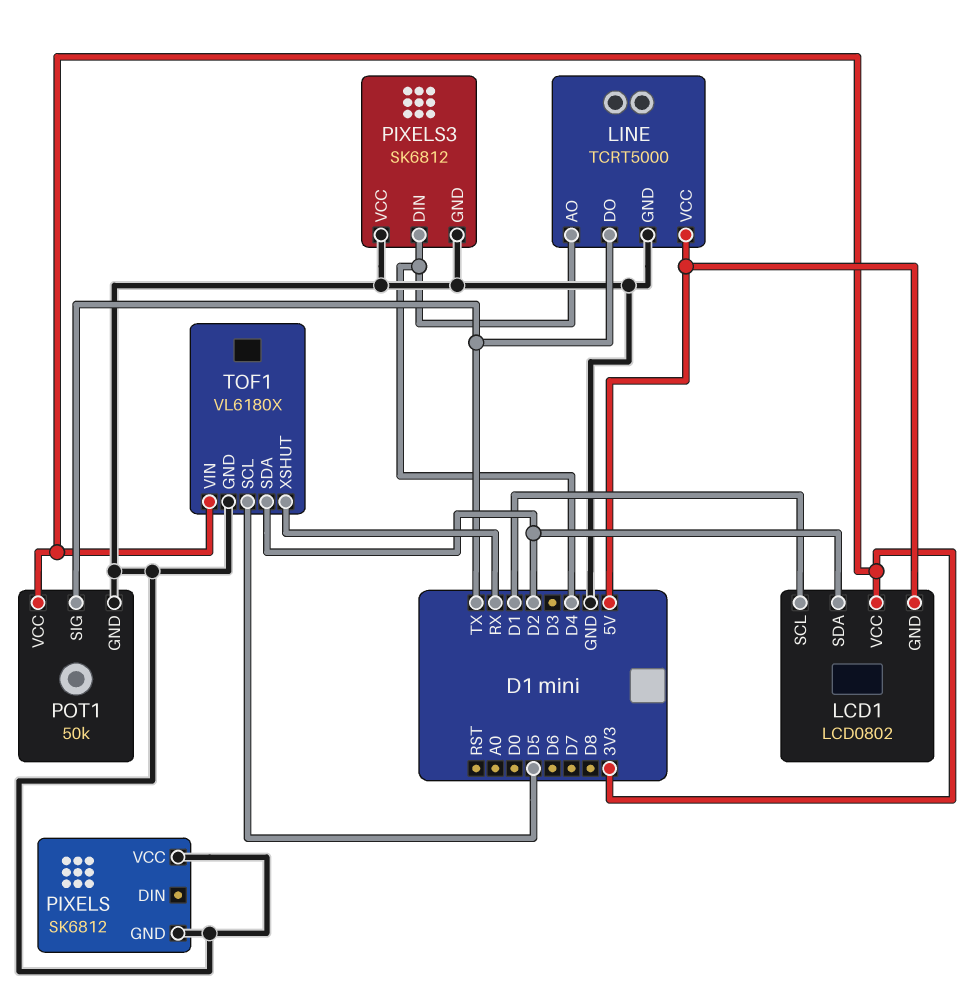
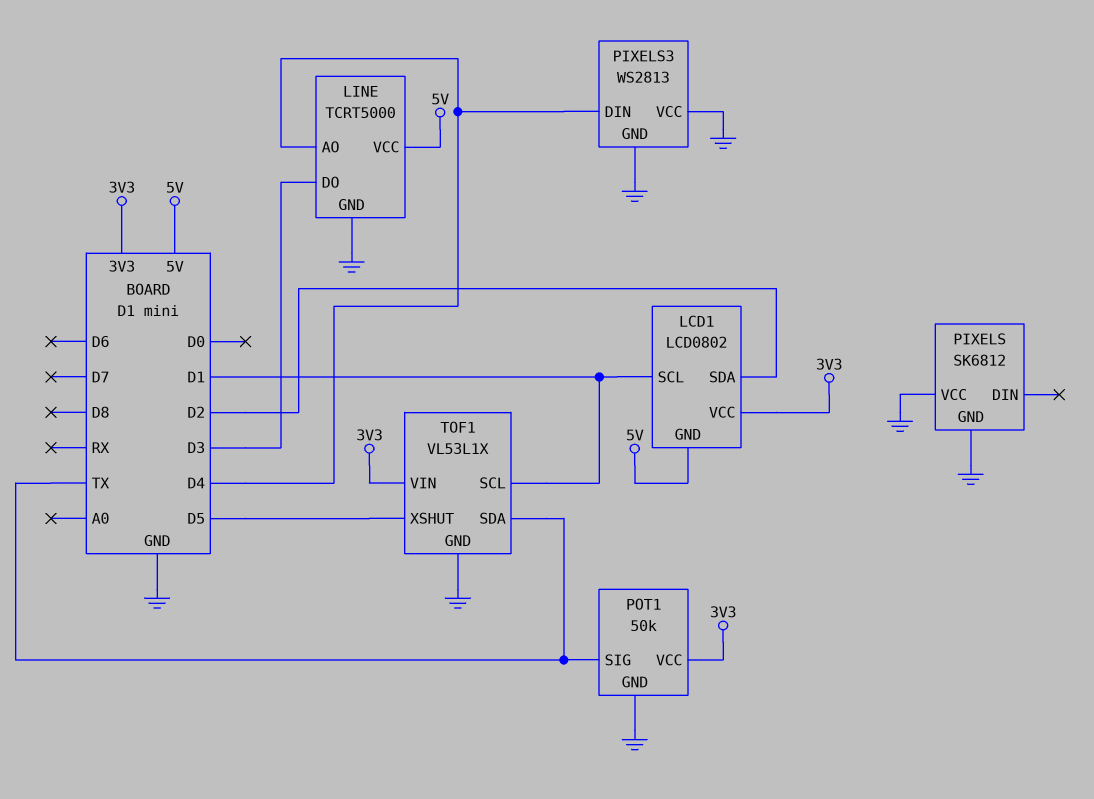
LINE pin DO: TX -> D3
PIXELS3: SK6812 -> WS2813
TOF1: VL6180X -> VL53L1X
TOF1 pin SCL: D5 -> D1
TOF1 pin SDA: D2 -> TX
TOF1 pin XSHUT: RX -> D5

